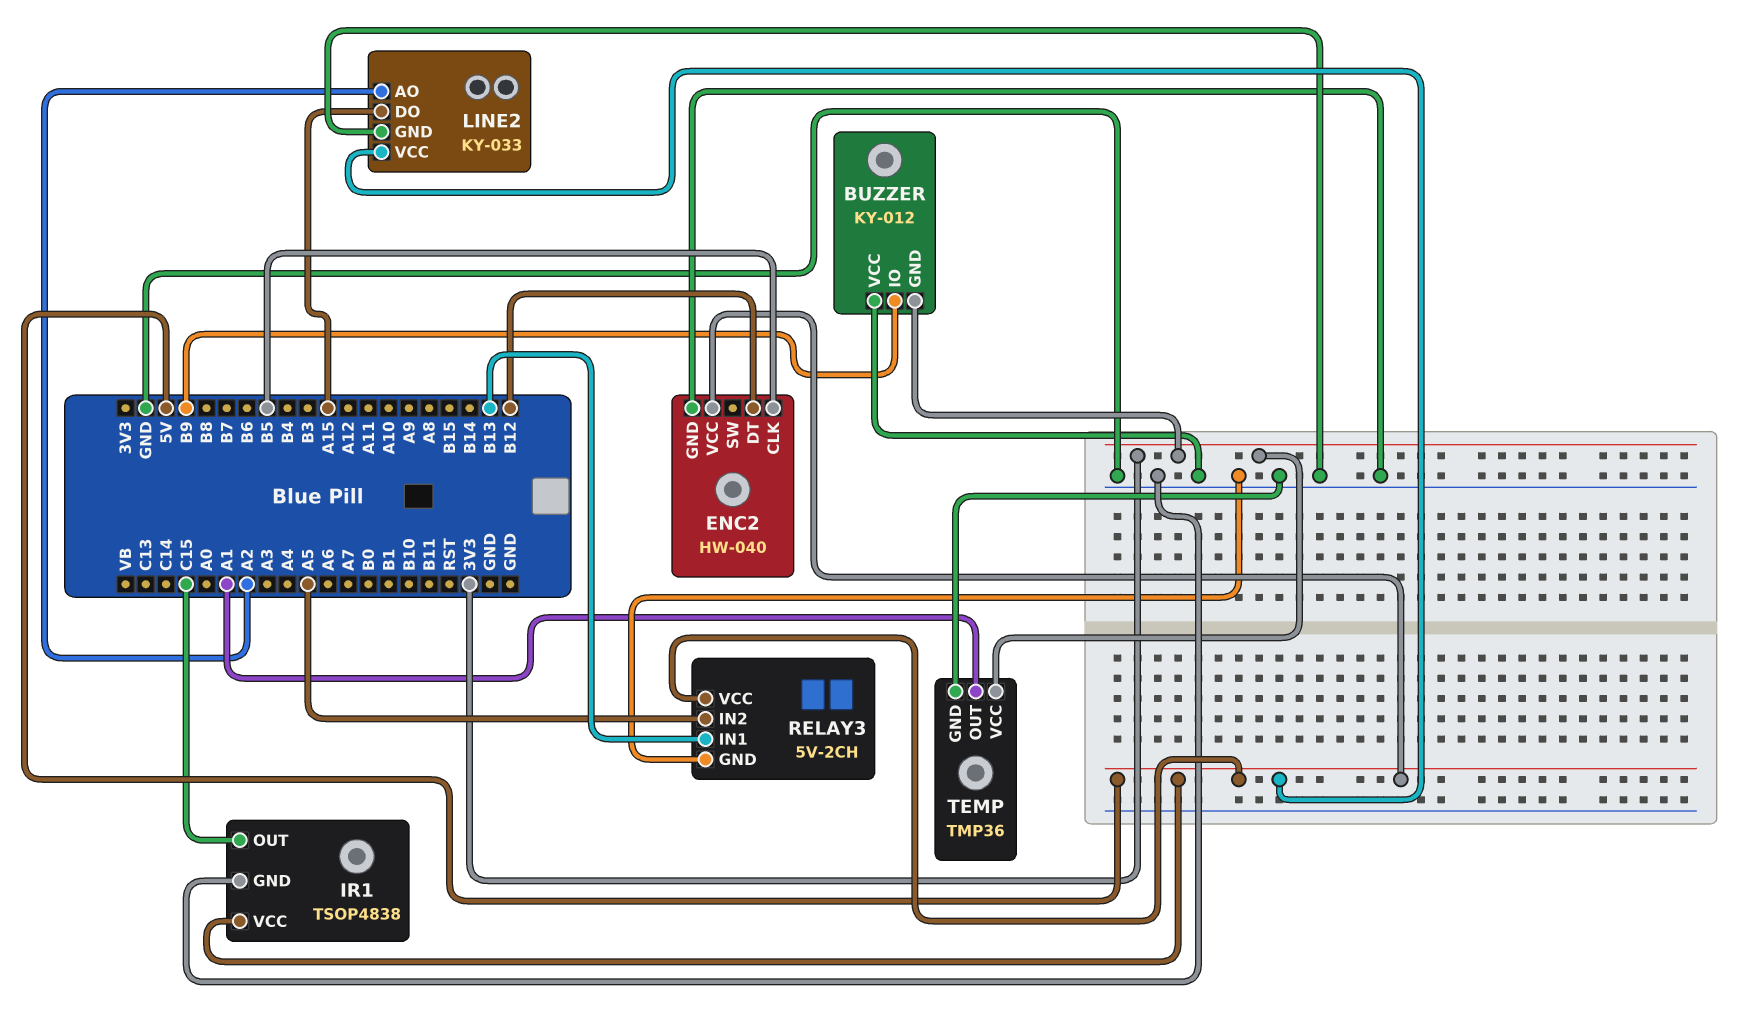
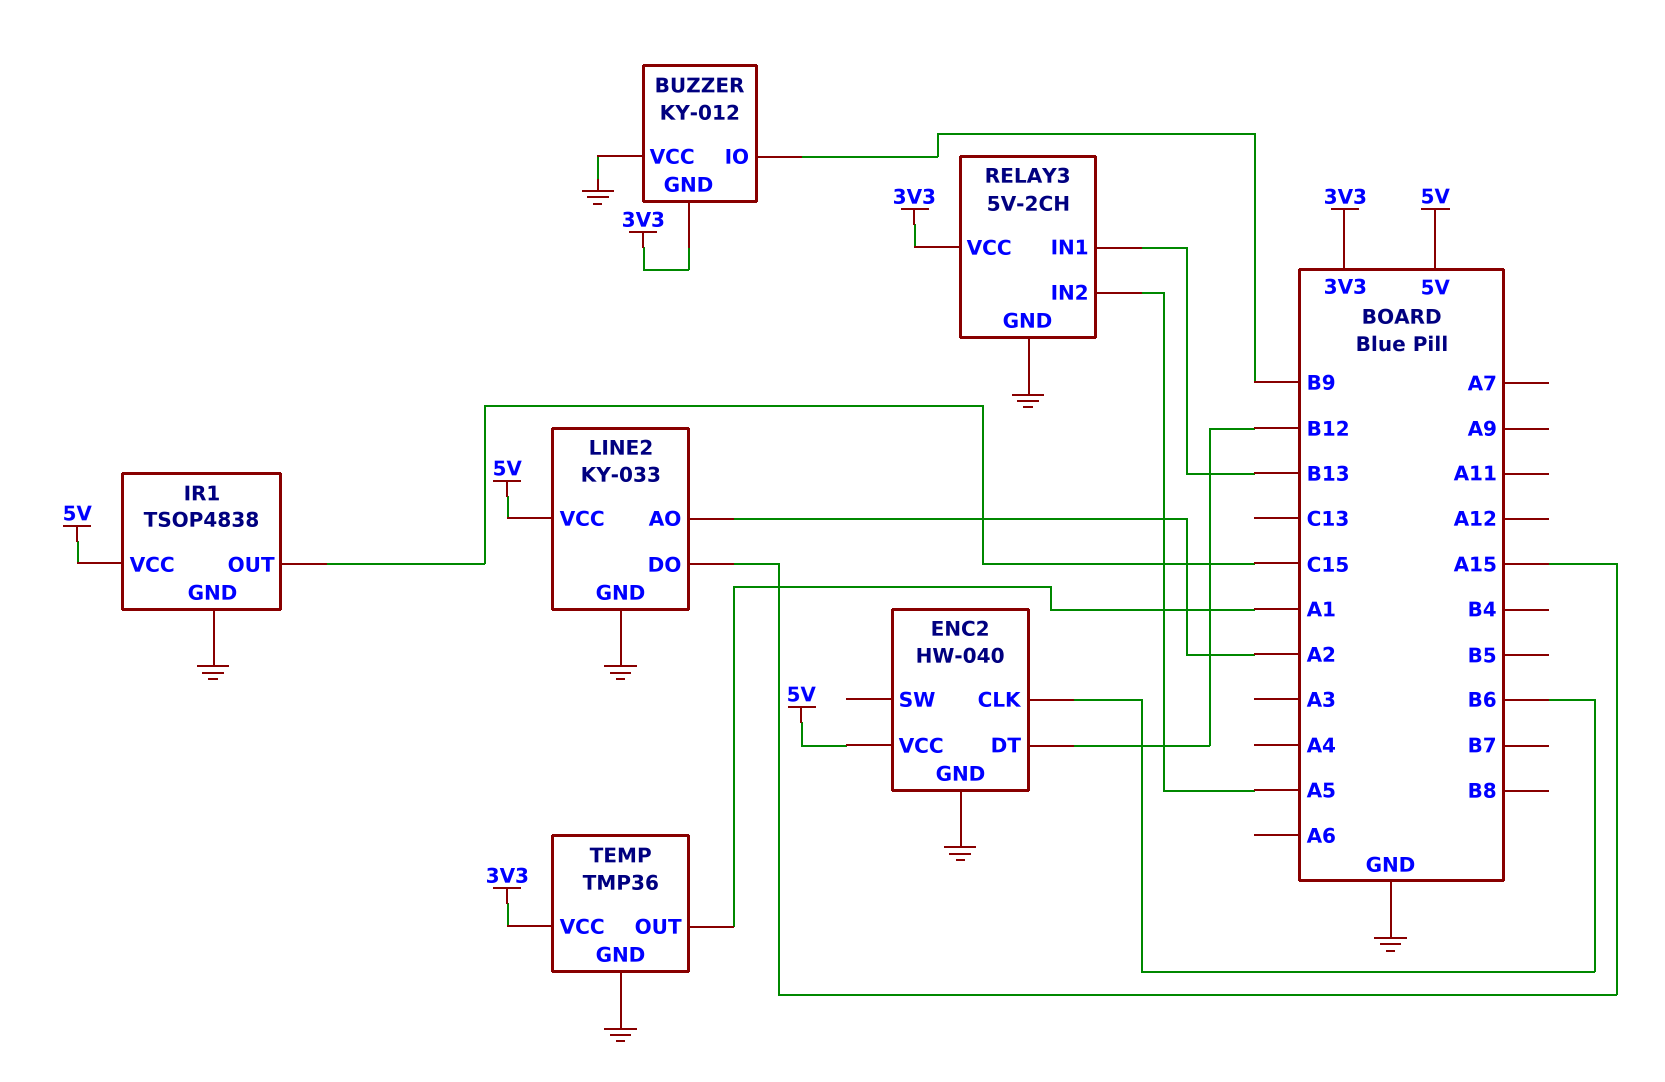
ENC2 pin CLK: B5 -> B6
RELAY3 pin VCC: 5V -> 3V3

